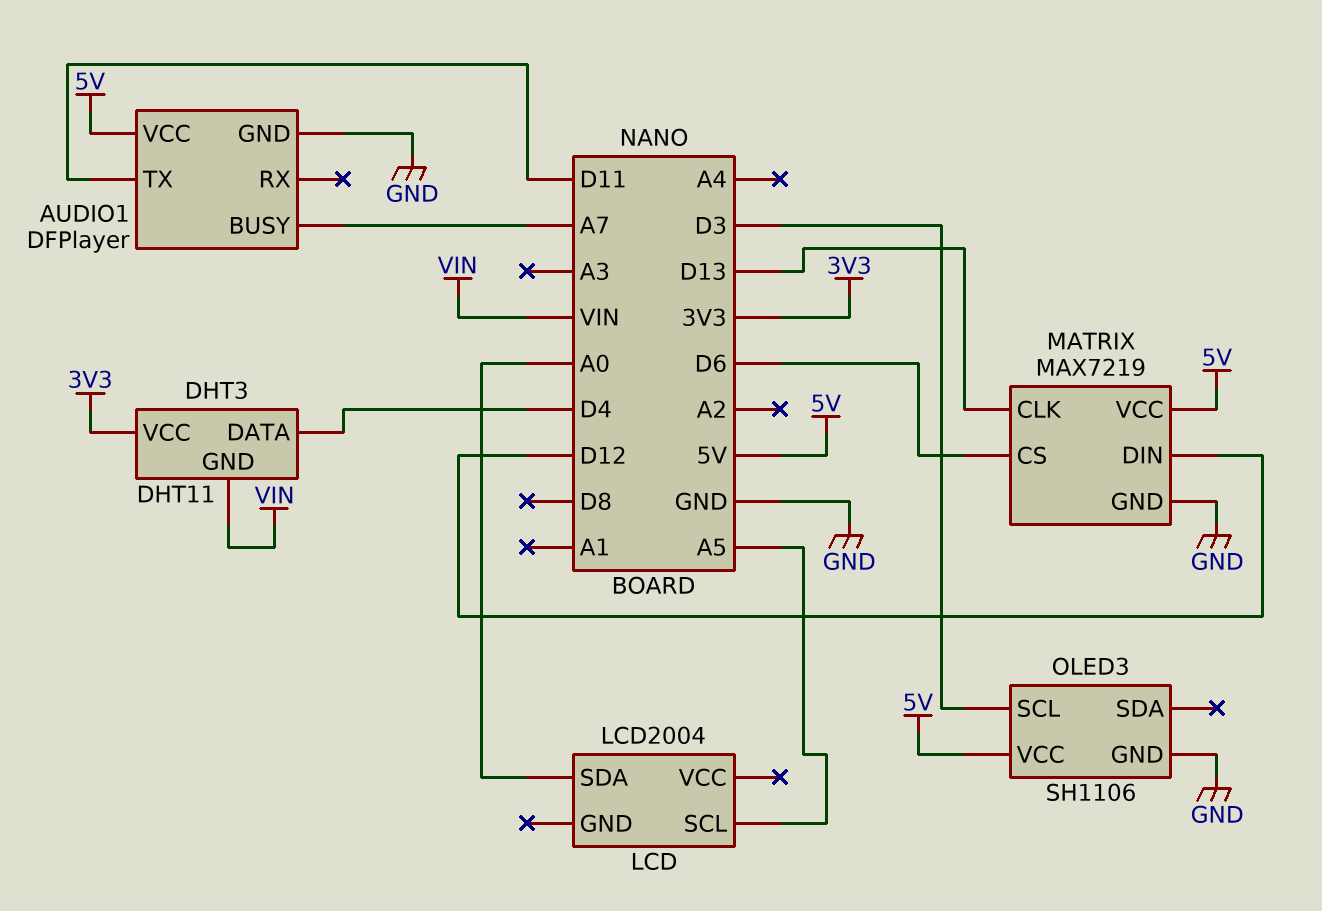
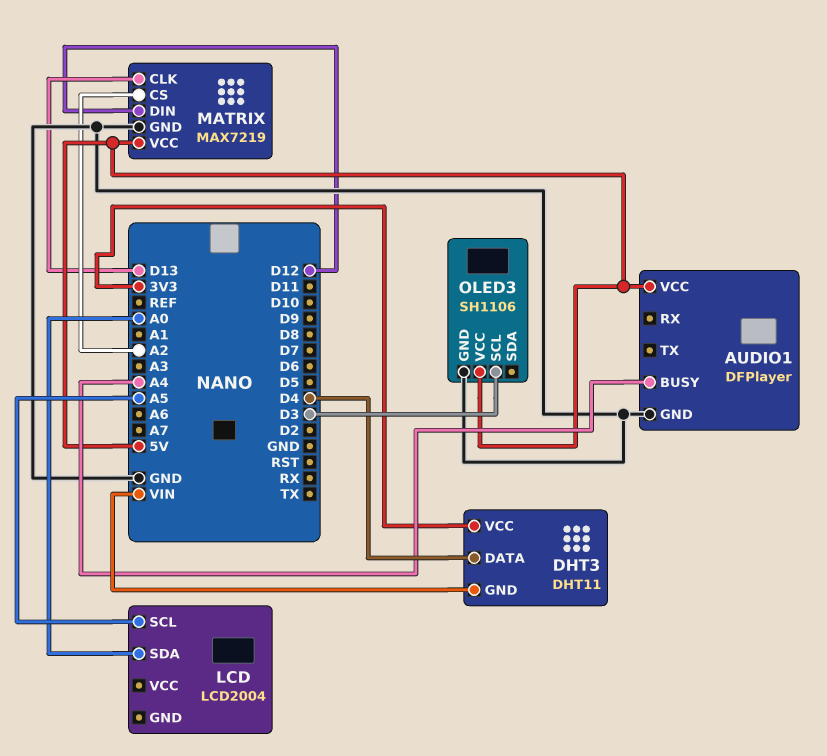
AUDIO1 pin BUSY: A7 -> A4
AUDIO1 pin TX: D11 -> none
MATRIX pin CS: D6 -> A2

